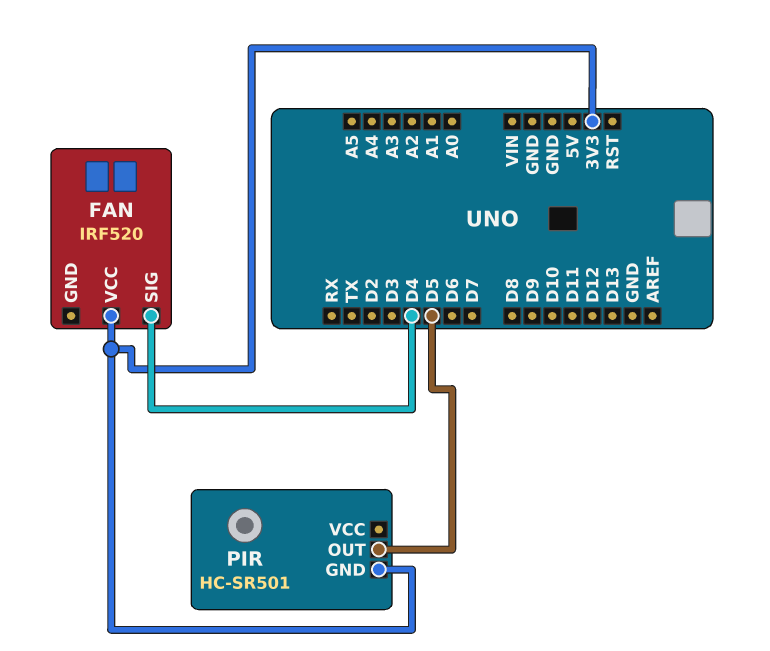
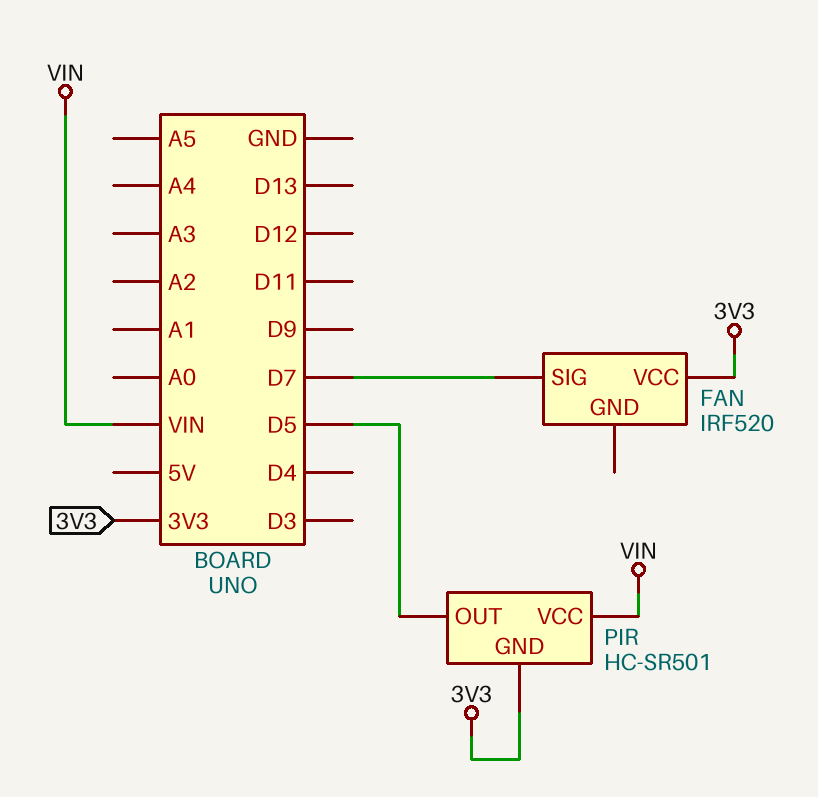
FAN pin SIG: D4 -> D7
PIR pin VCC: none -> VIN

